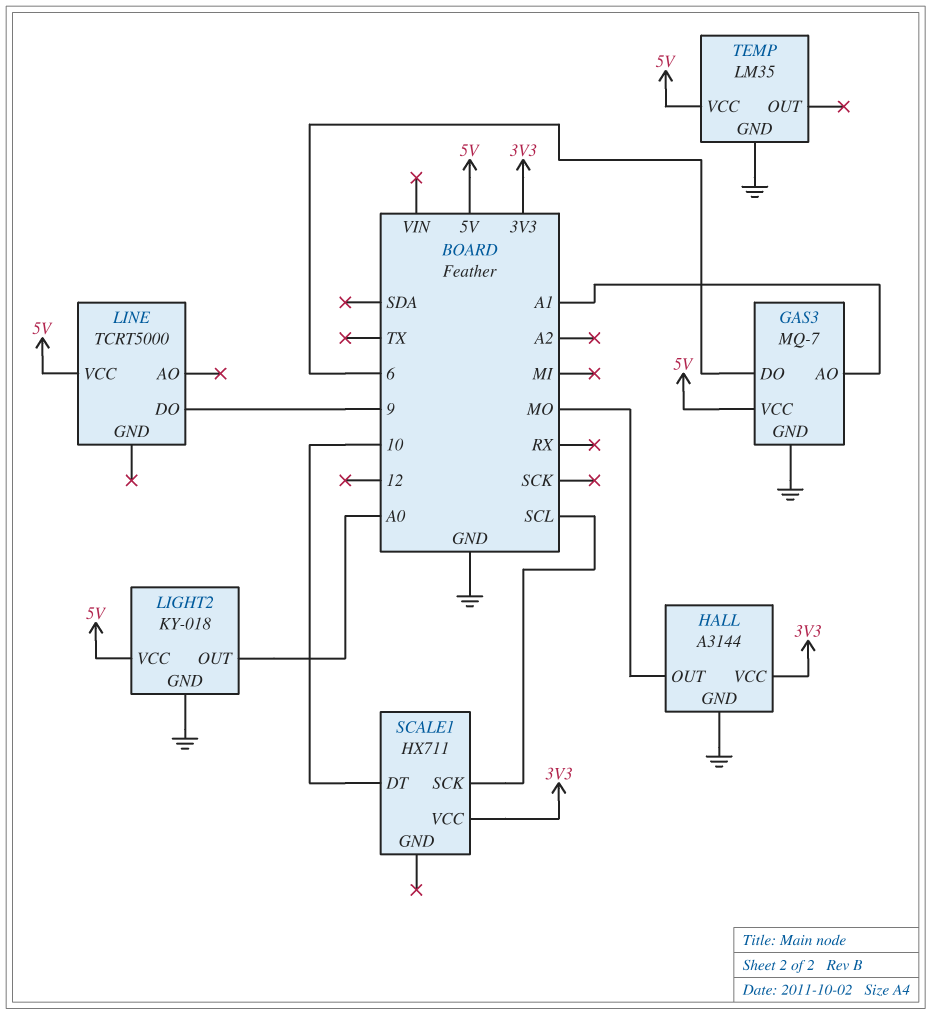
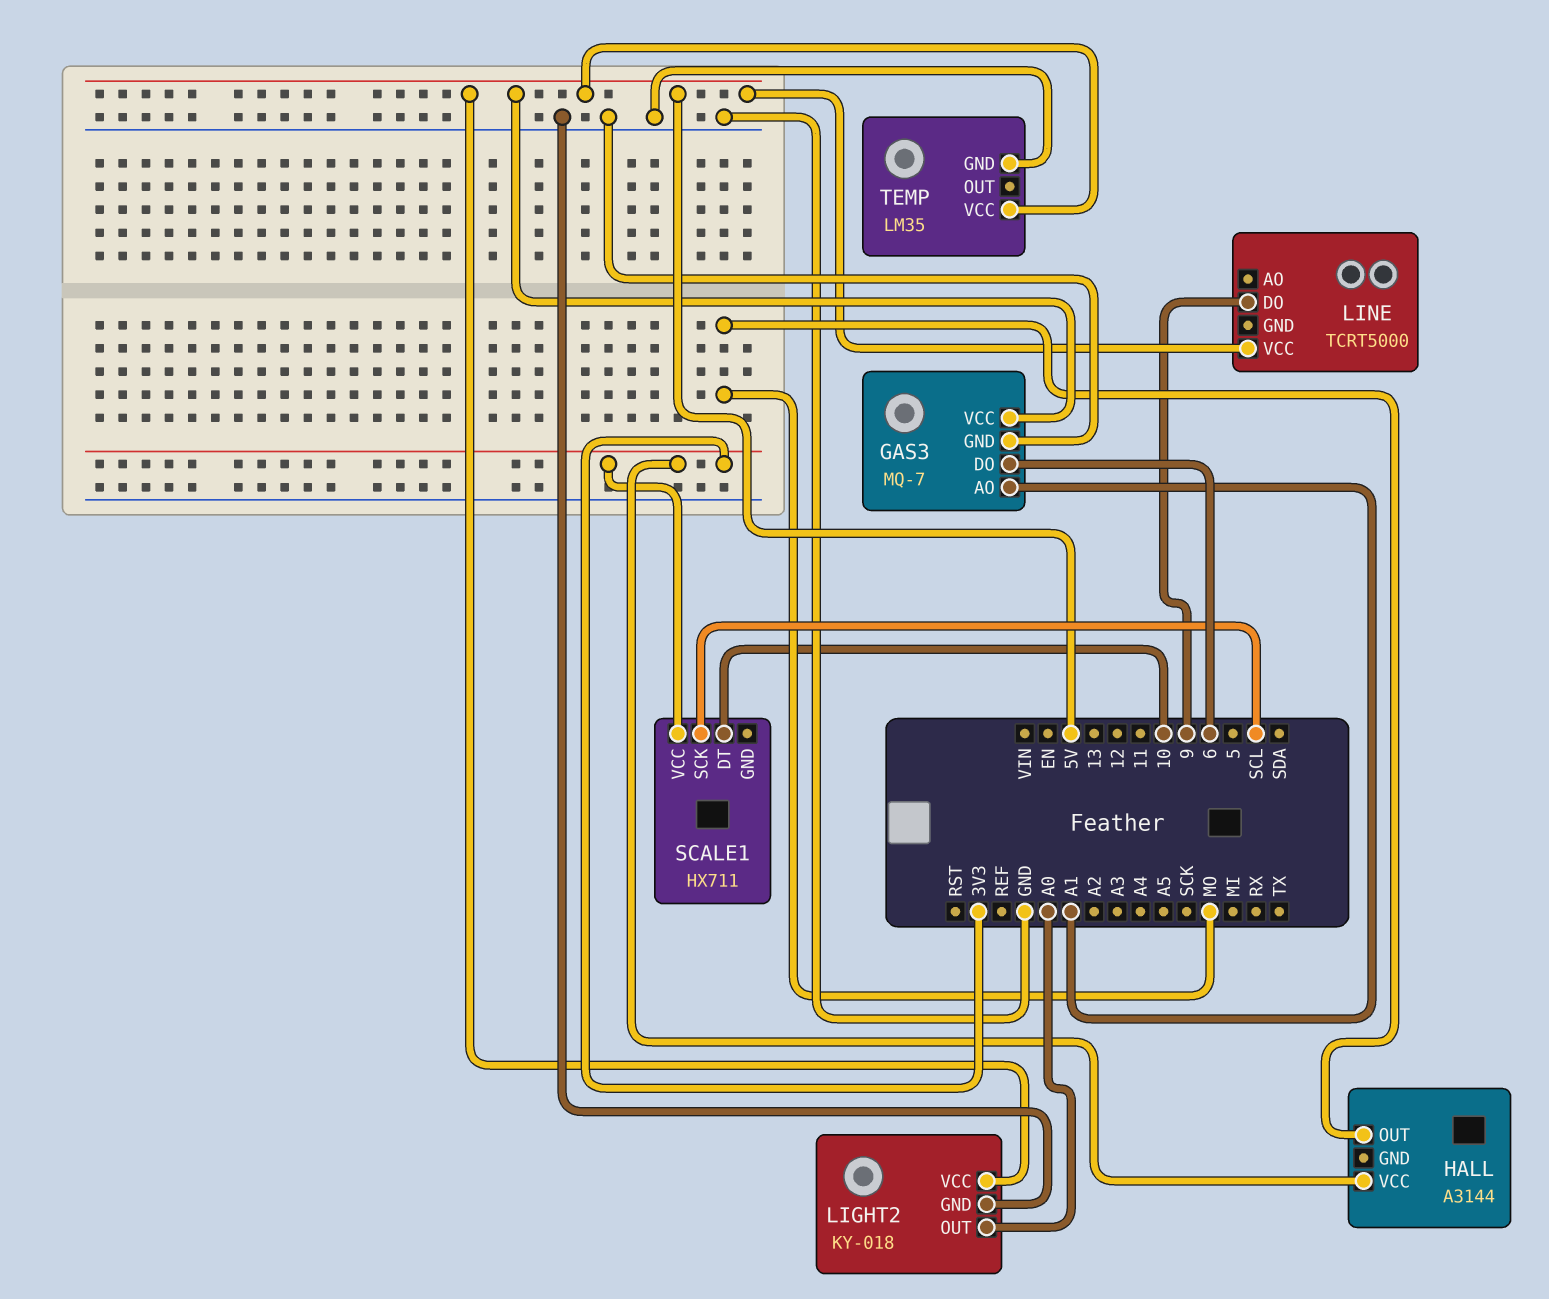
HALL pin GND: GND -> none

